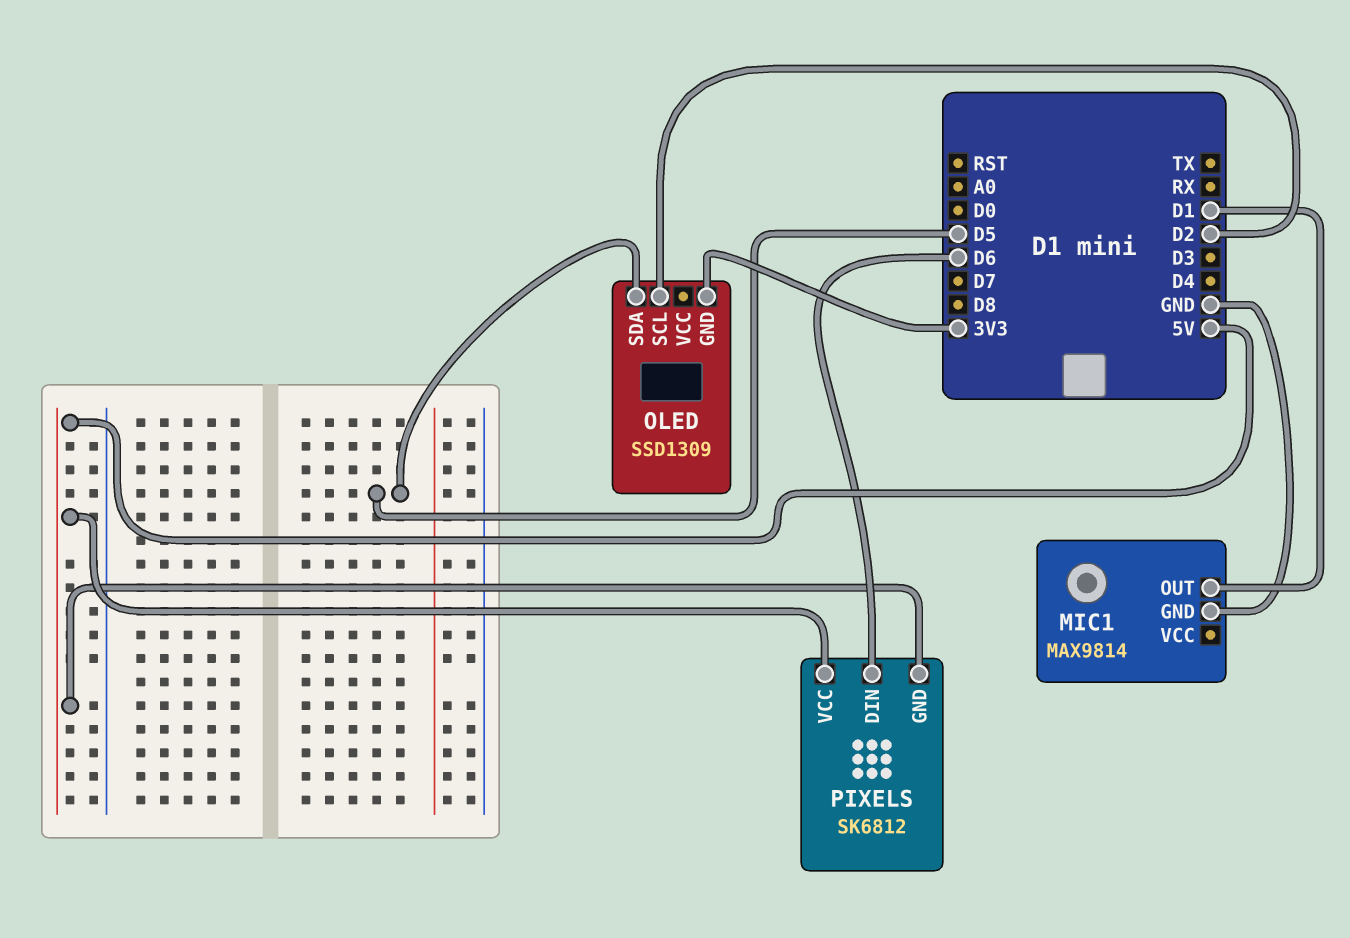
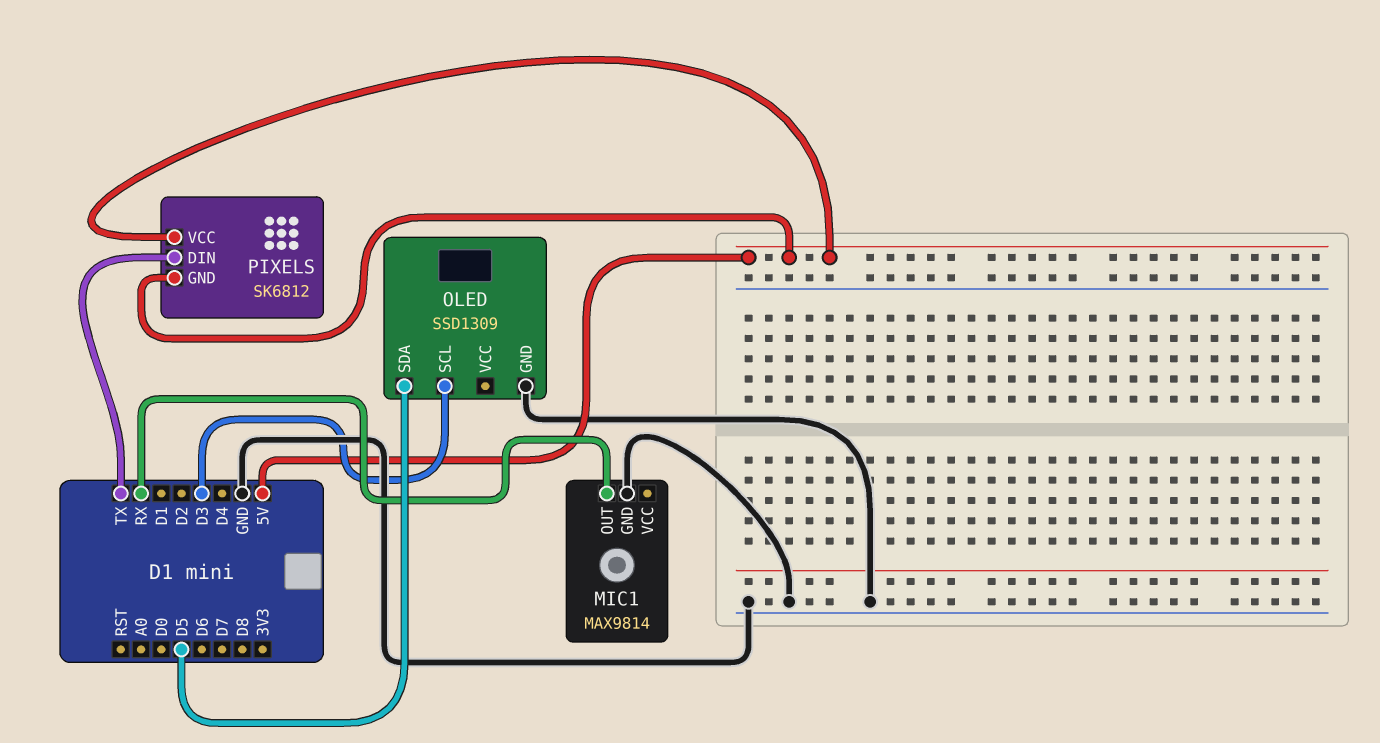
MIC1 pin OUT: D1 -> RX
OLED pin GND: 3V3 -> GND
OLED pin SCL: D2 -> D3
PIXELS pin DIN: D6 -> TX

